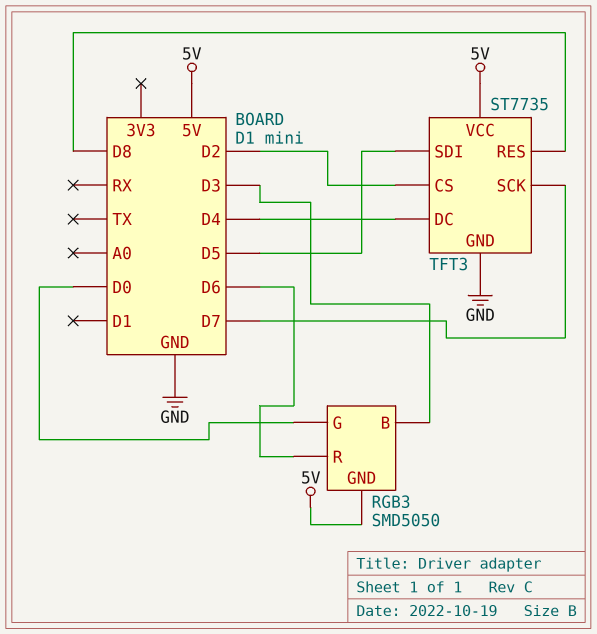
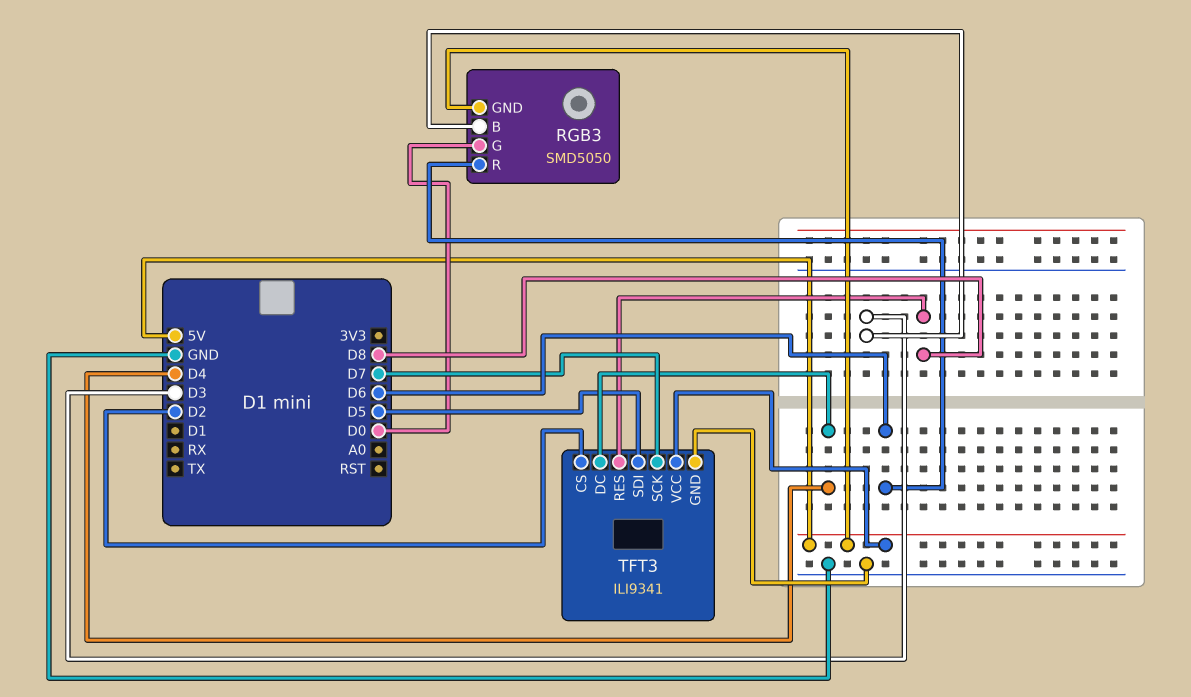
TFT3: ST7735 -> ILI9341

